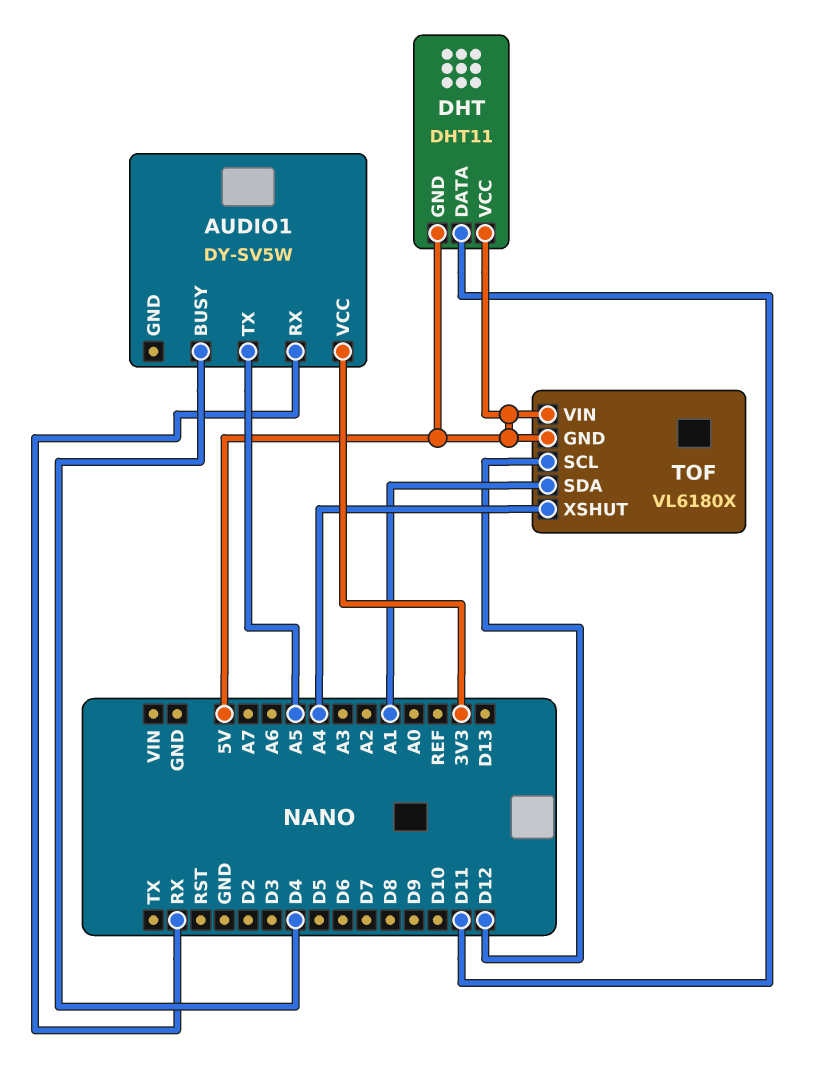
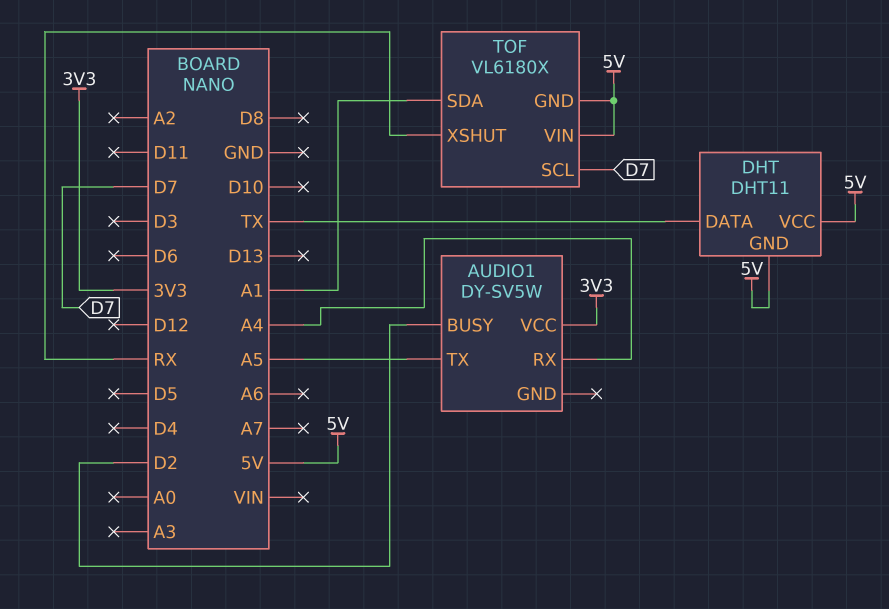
AUDIO1 pin BUSY: D4 -> D2
AUDIO1 pin RX: RX -> A4
DHT pin DATA: D11 -> TX
TOF pin SCL: D12 -> D7
TOF pin XSHUT: A4 -> RX

